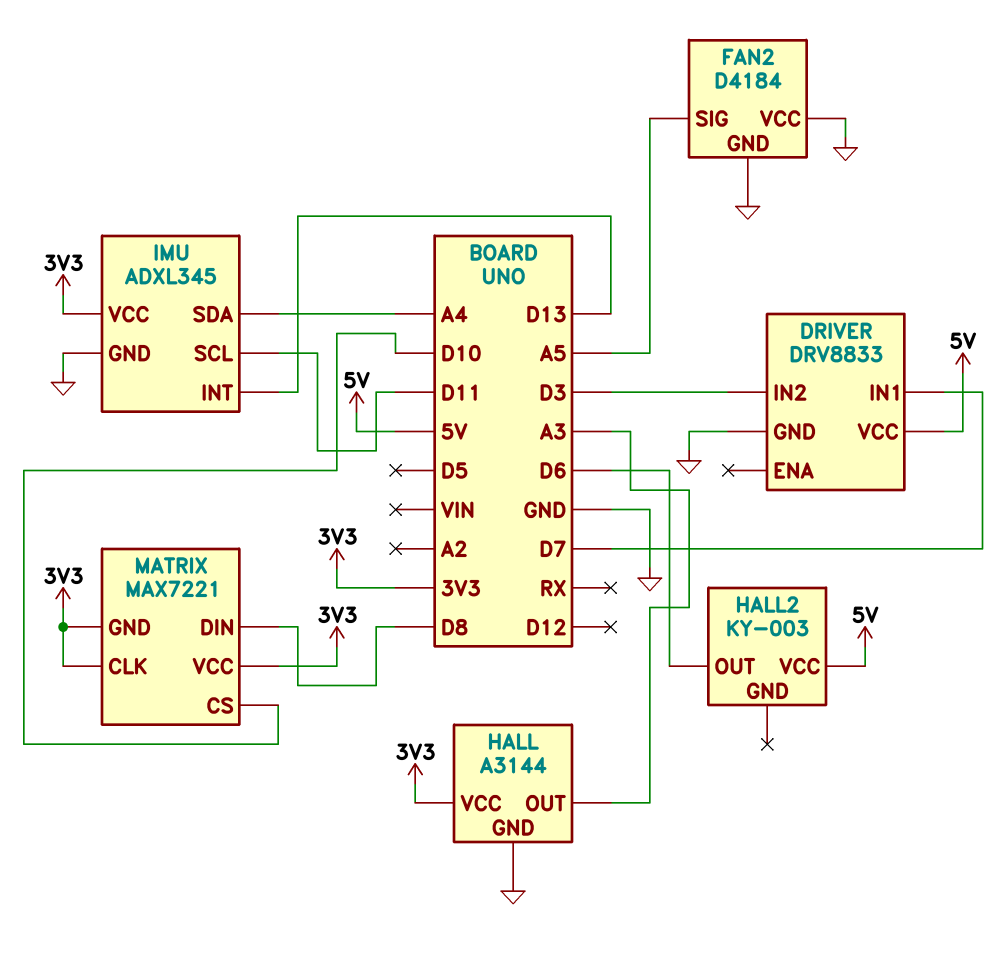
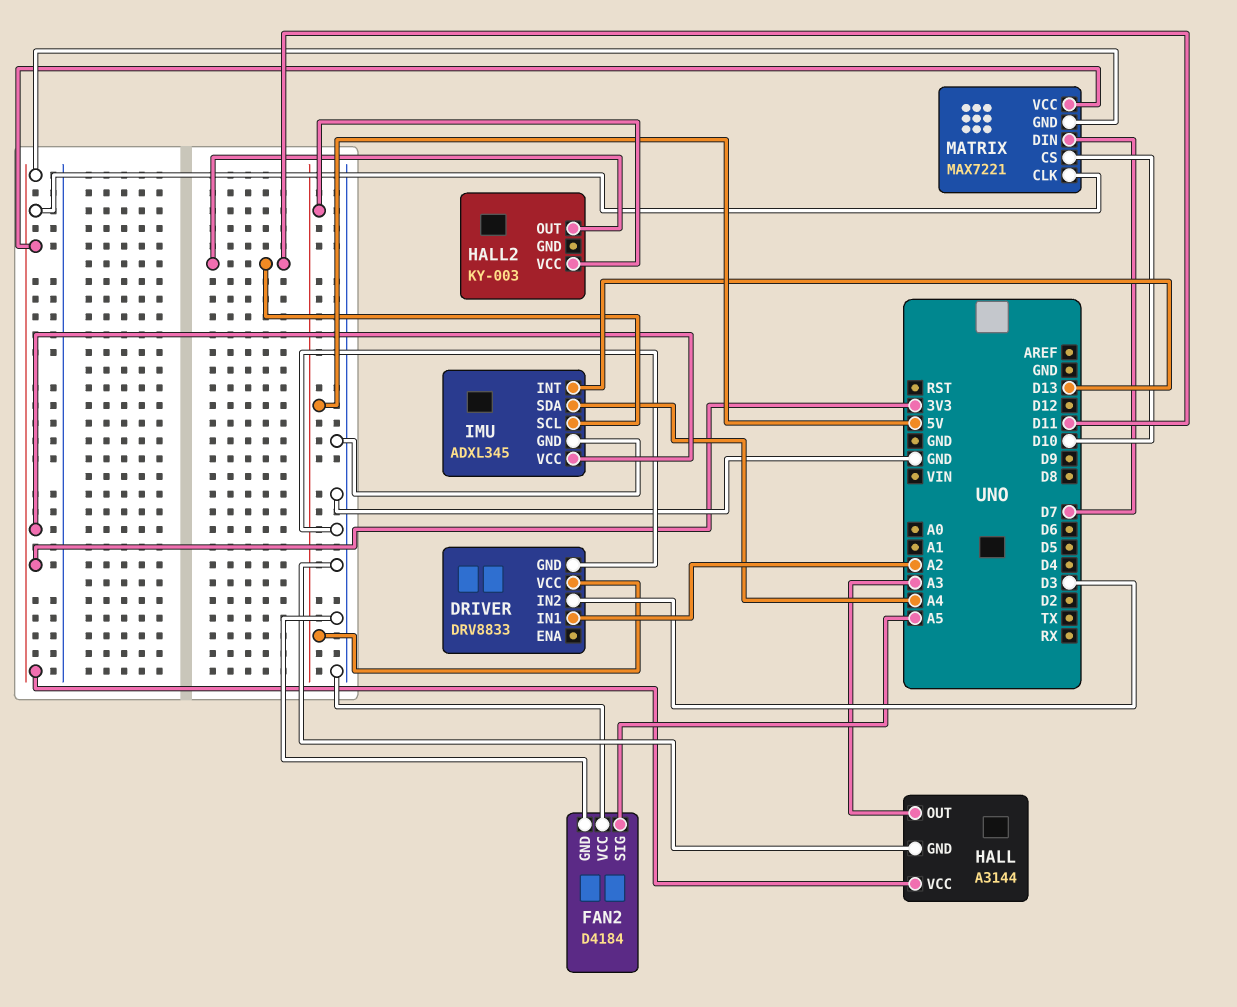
DRIVER pin IN1: D7 -> A2
HALL2 pin OUT: D6 -> D11
MATRIX pin DIN: D8 -> D7

